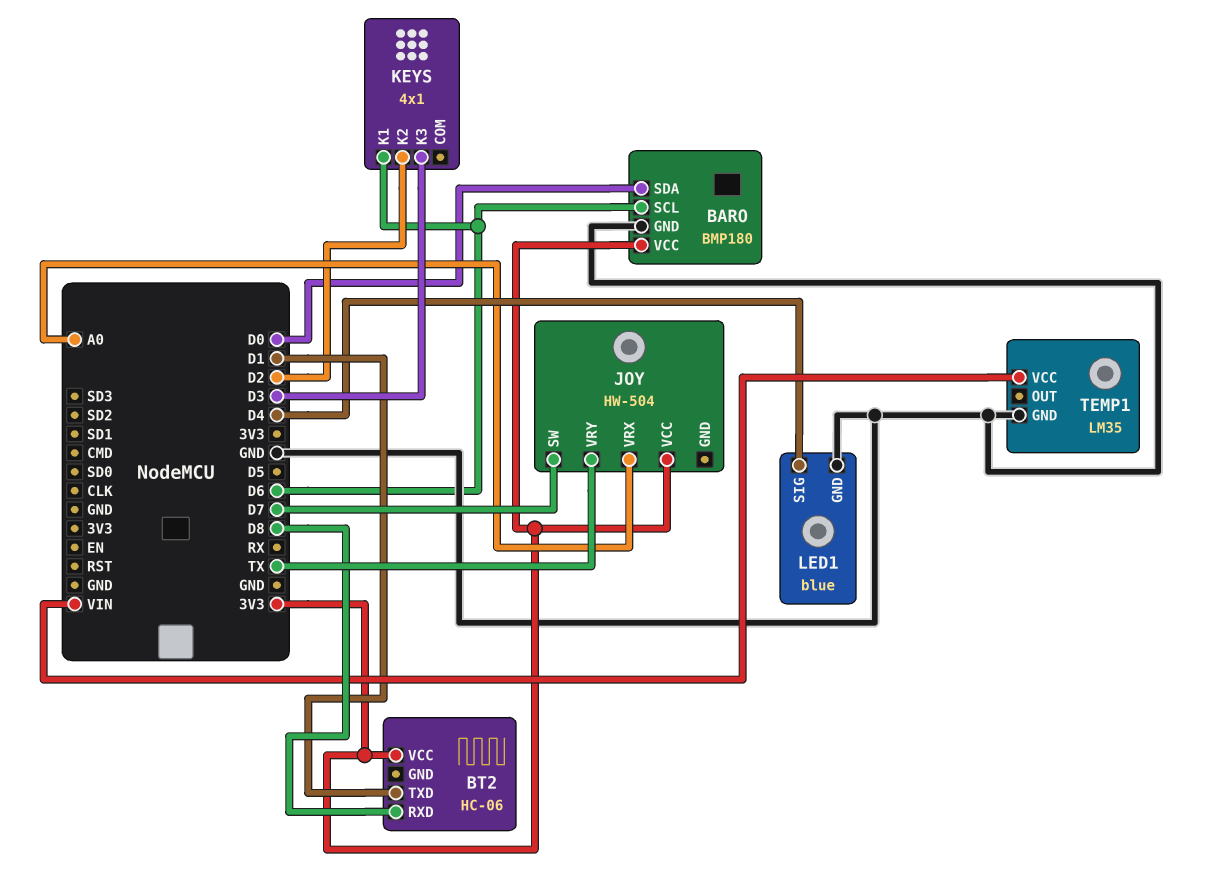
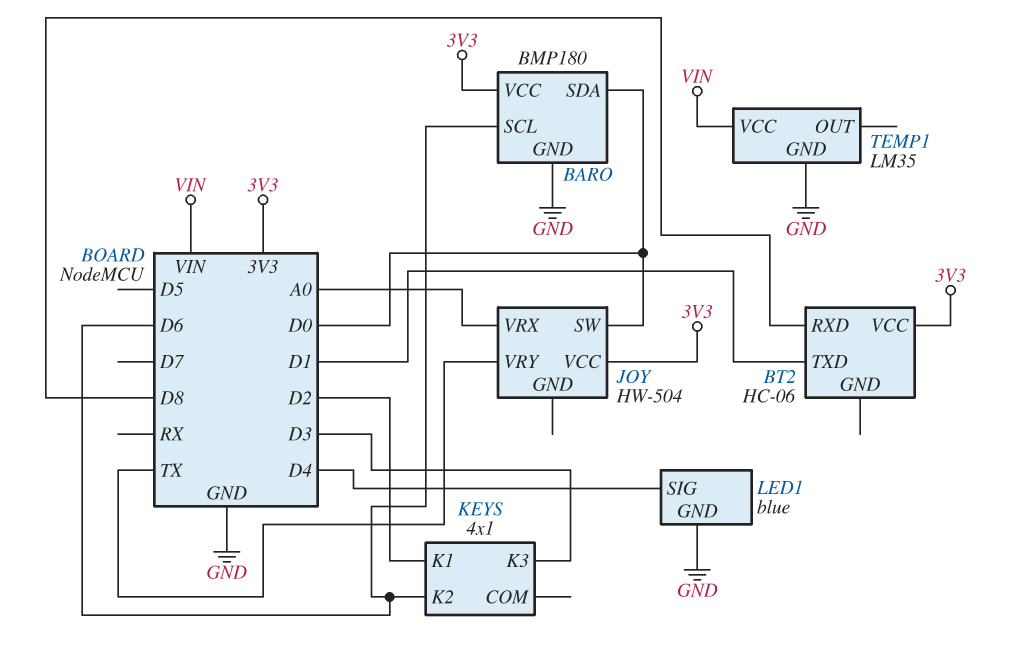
JOY pin SW: D7 -> D0
KEYS pin K1: D6 -> D2
KEYS pin K2: D2 -> D6

